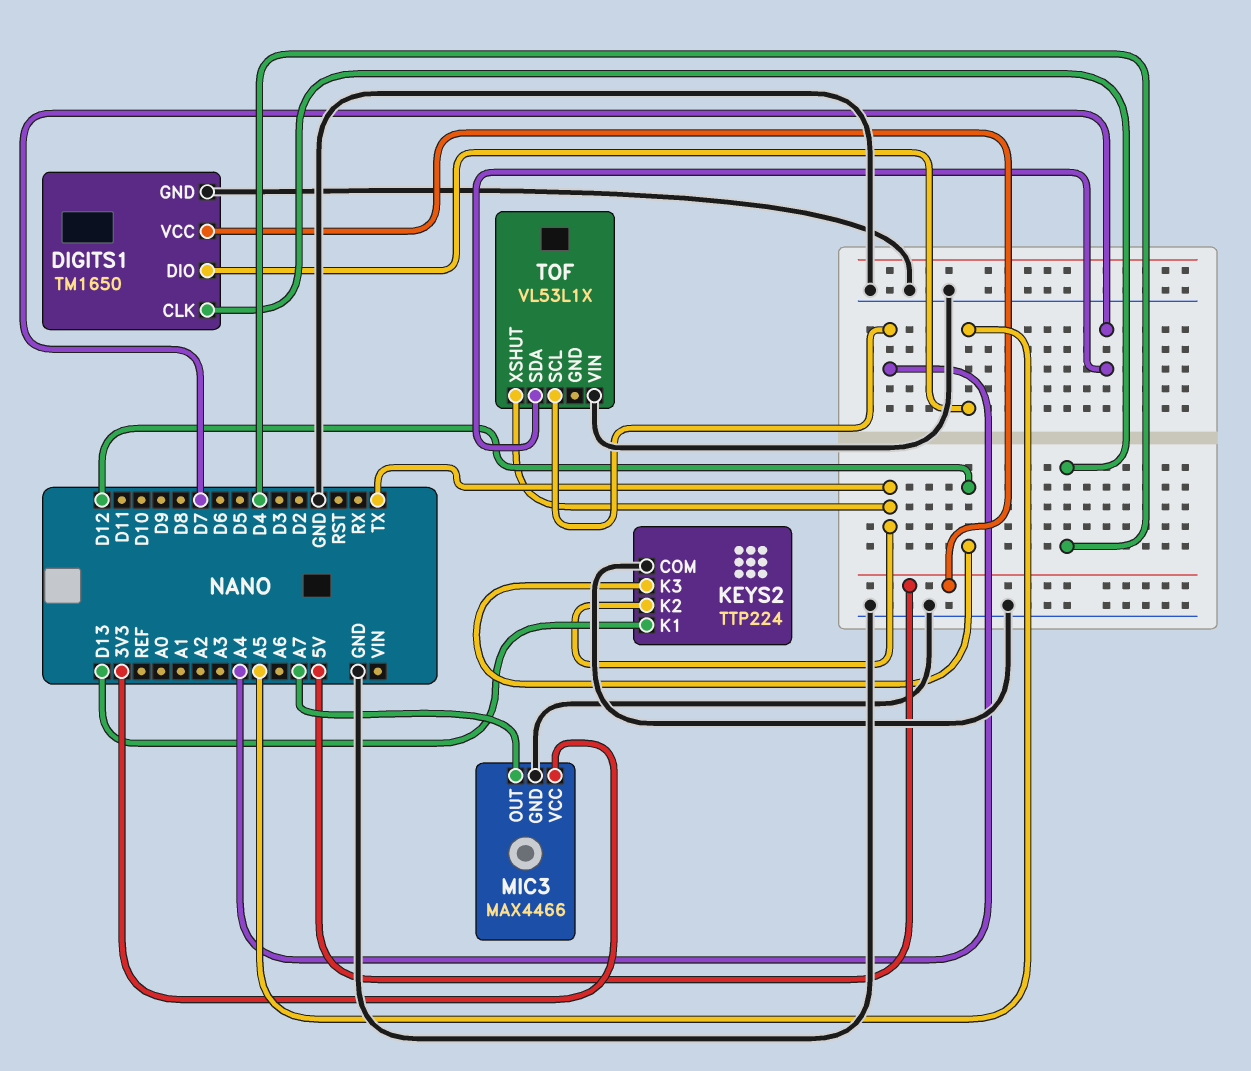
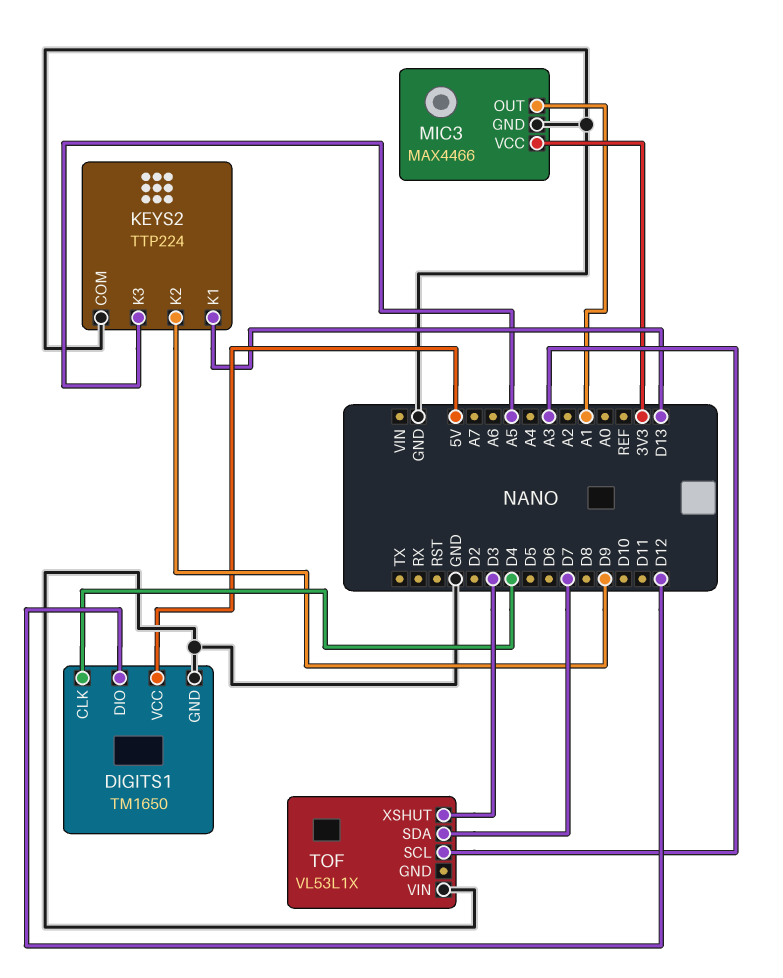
DIGITS1 pin DIO: A5 -> D12
KEYS2 pin K2: TX -> D9
KEYS2 pin K3: D12 -> A5
MIC3 pin OUT: A7 -> A1
TOF pin SCL: A4 -> A3
TOF pin XSHUT: TX -> D3

